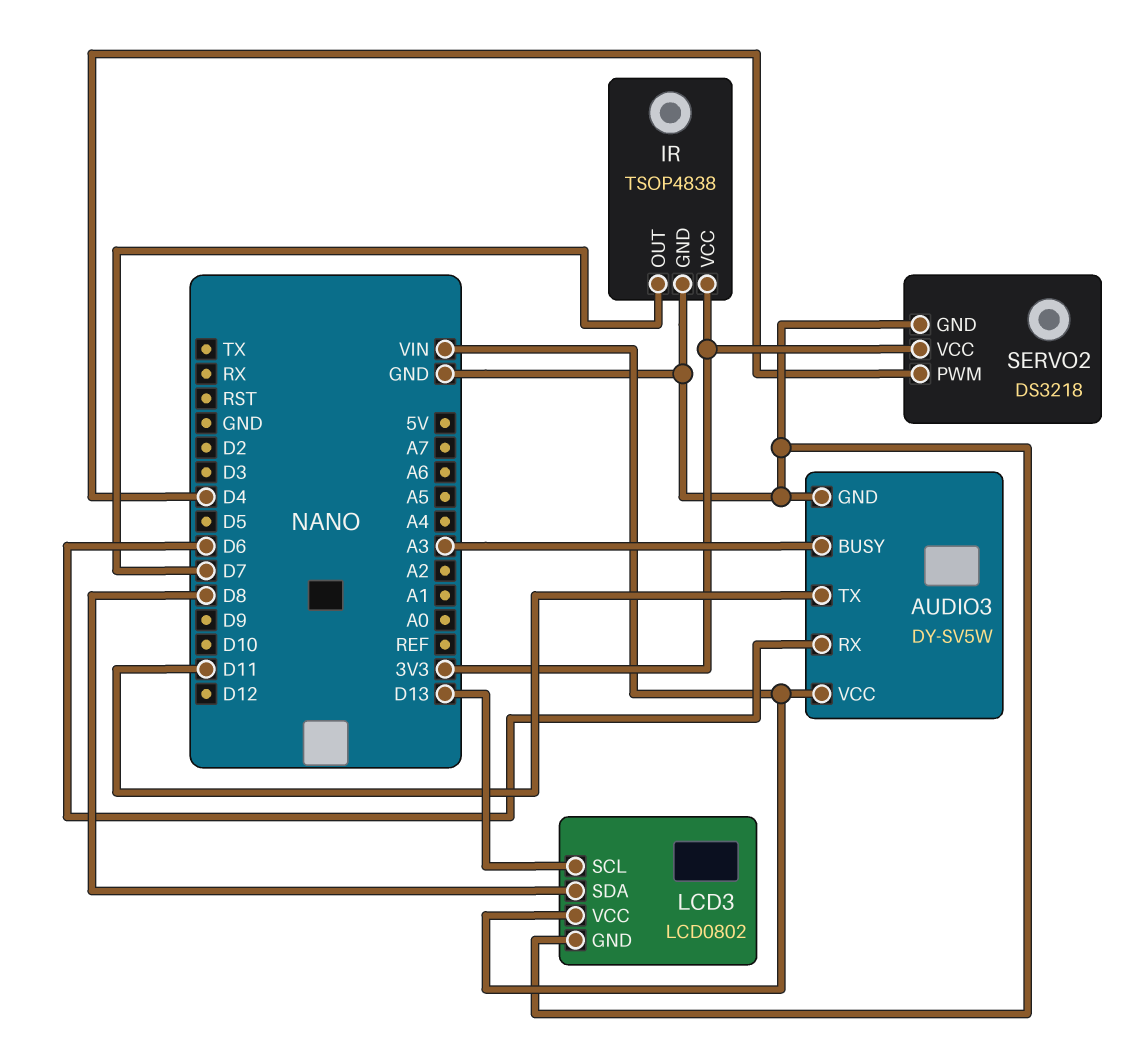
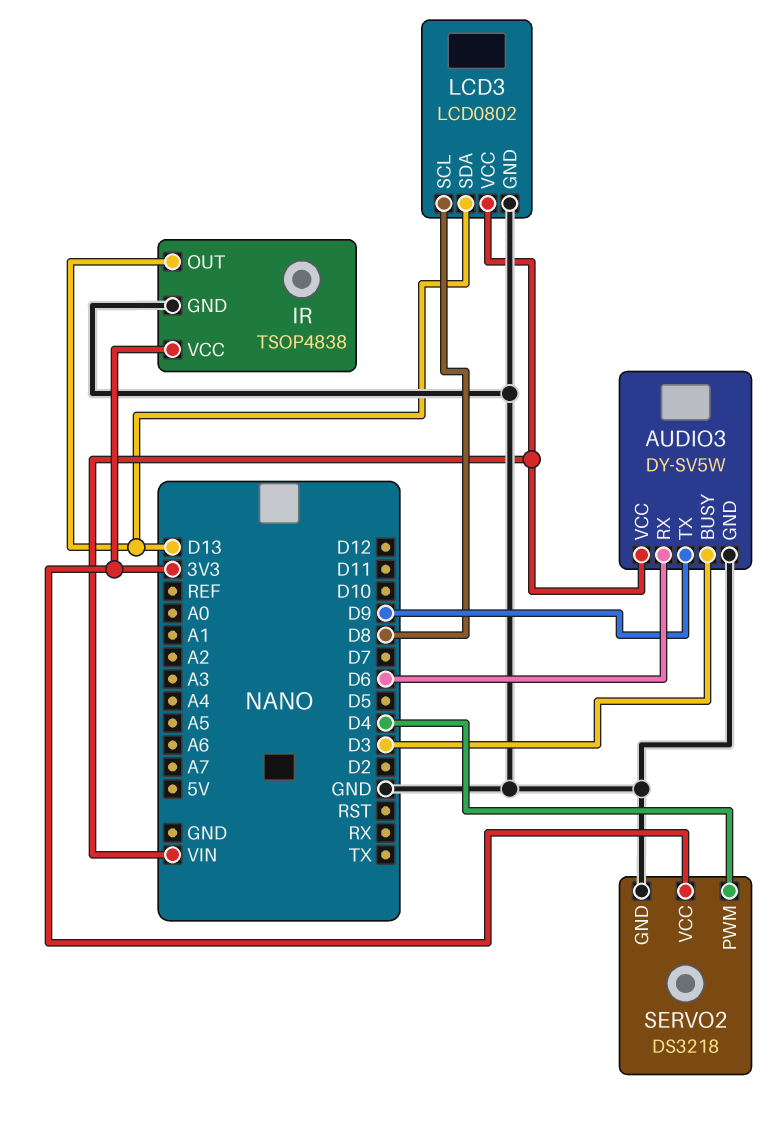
AUDIO3 pin BUSY: A3 -> D3
AUDIO3 pin TX: D11 -> D9
IR pin OUT: D7 -> D13
LCD3 pin SCL: D13 -> D8
LCD3 pin SDA: D8 -> D13

